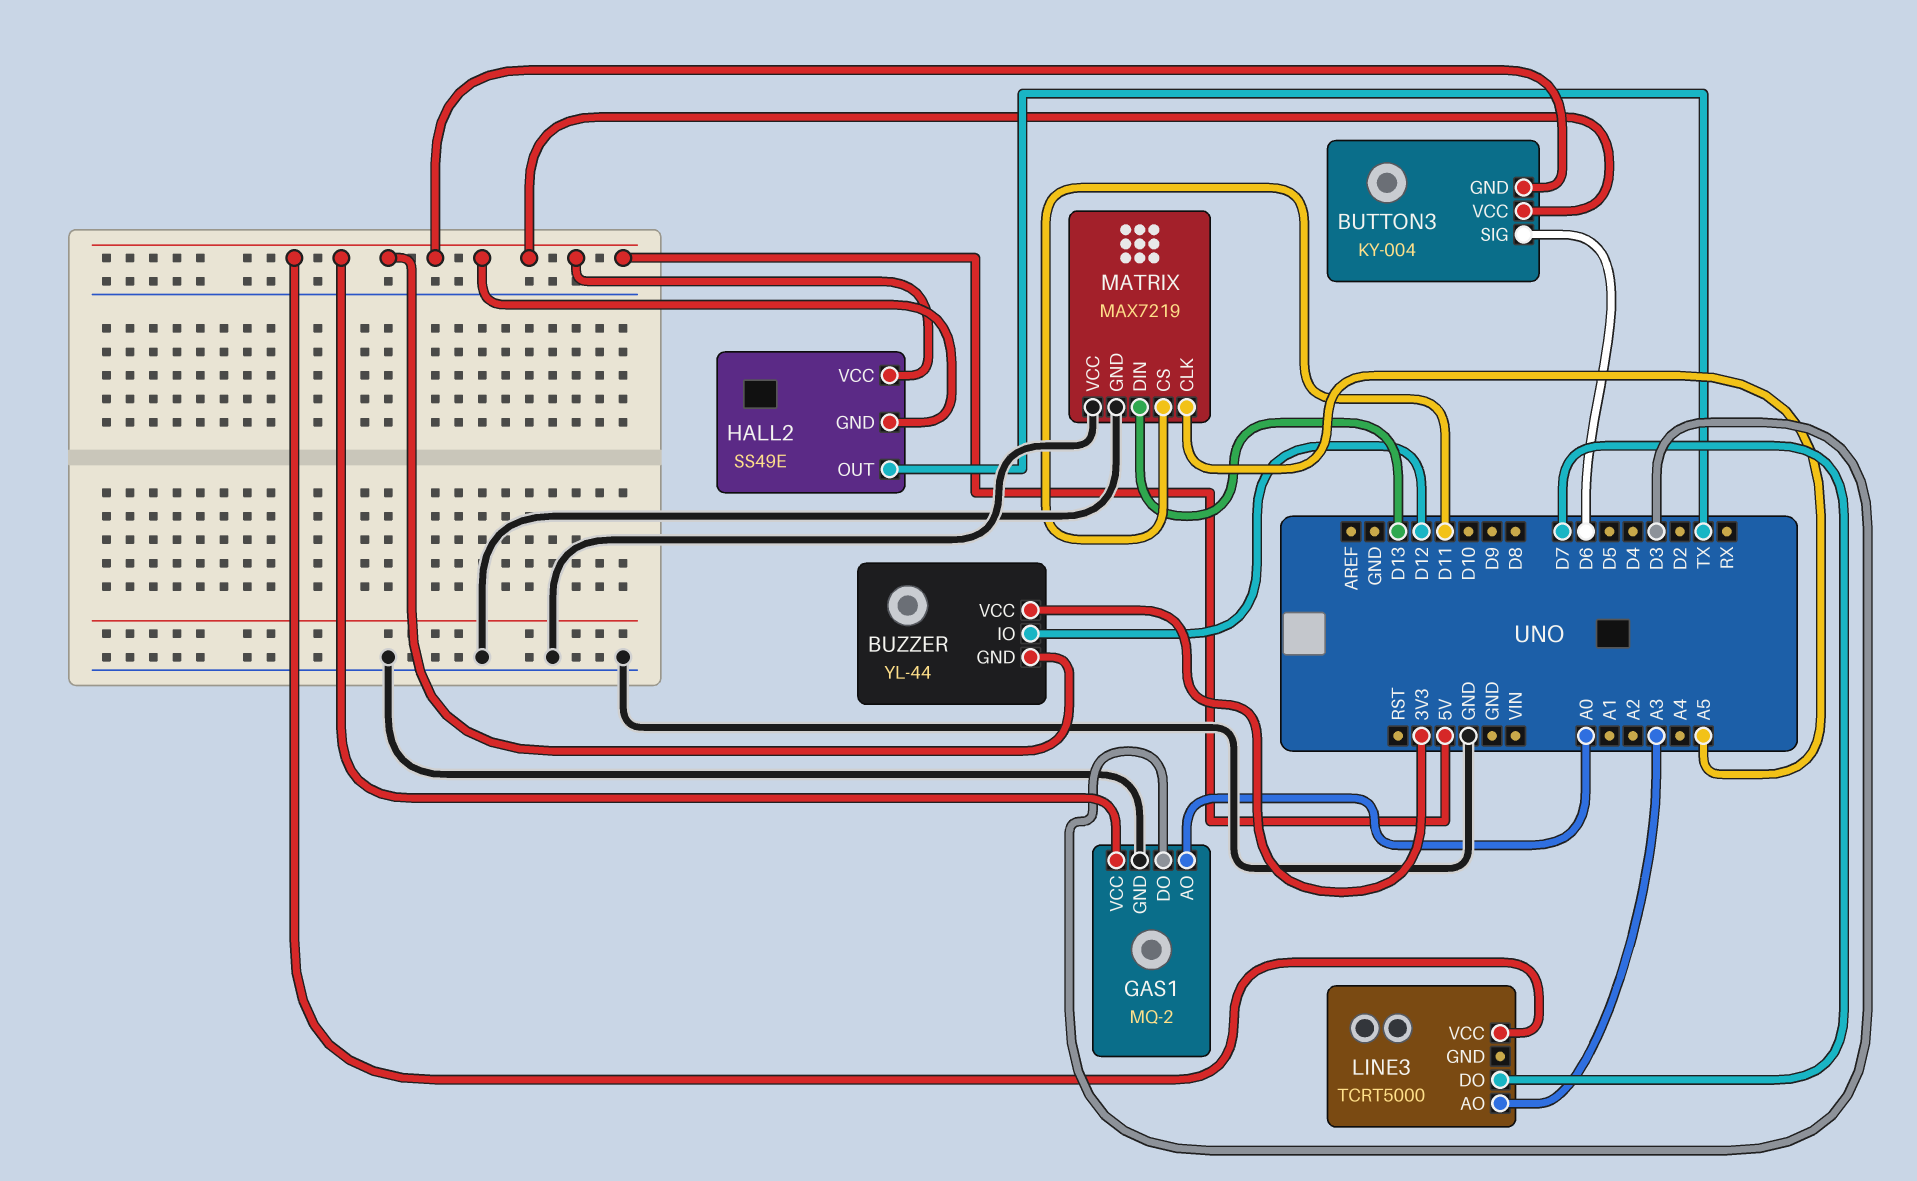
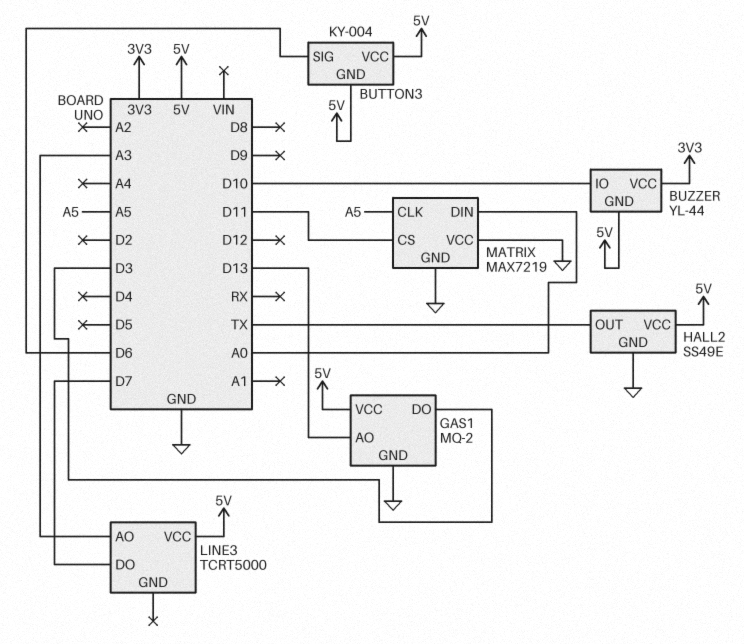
BUZZER pin IO: D12 -> D10
GAS1 pin AO: A0 -> D13
HALL2 pin GND: 5V -> GND
MATRIX pin DIN: D13 -> A0

